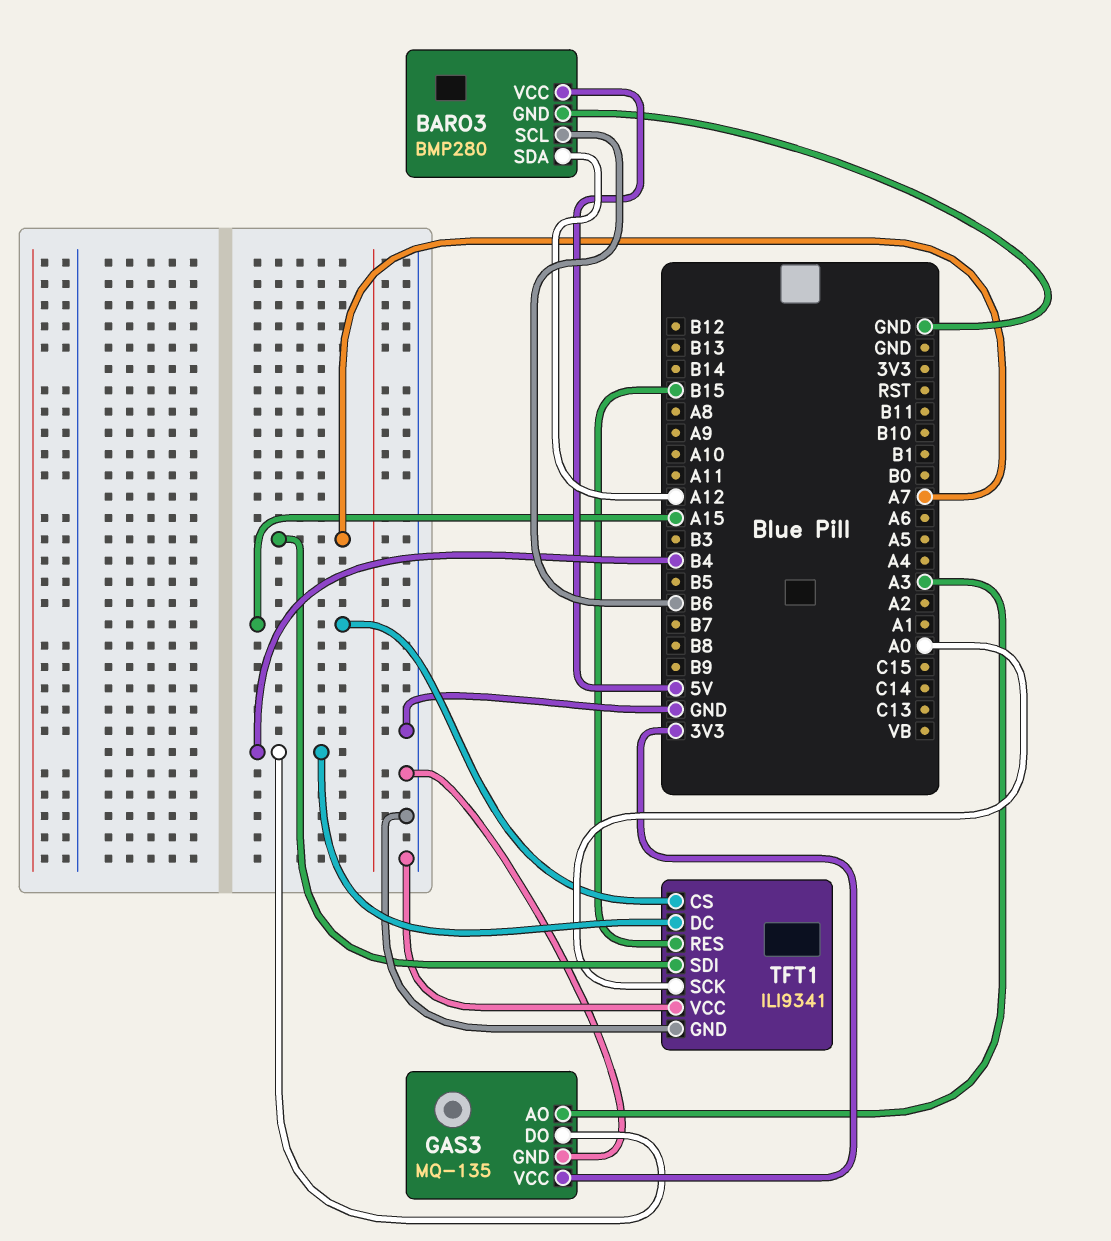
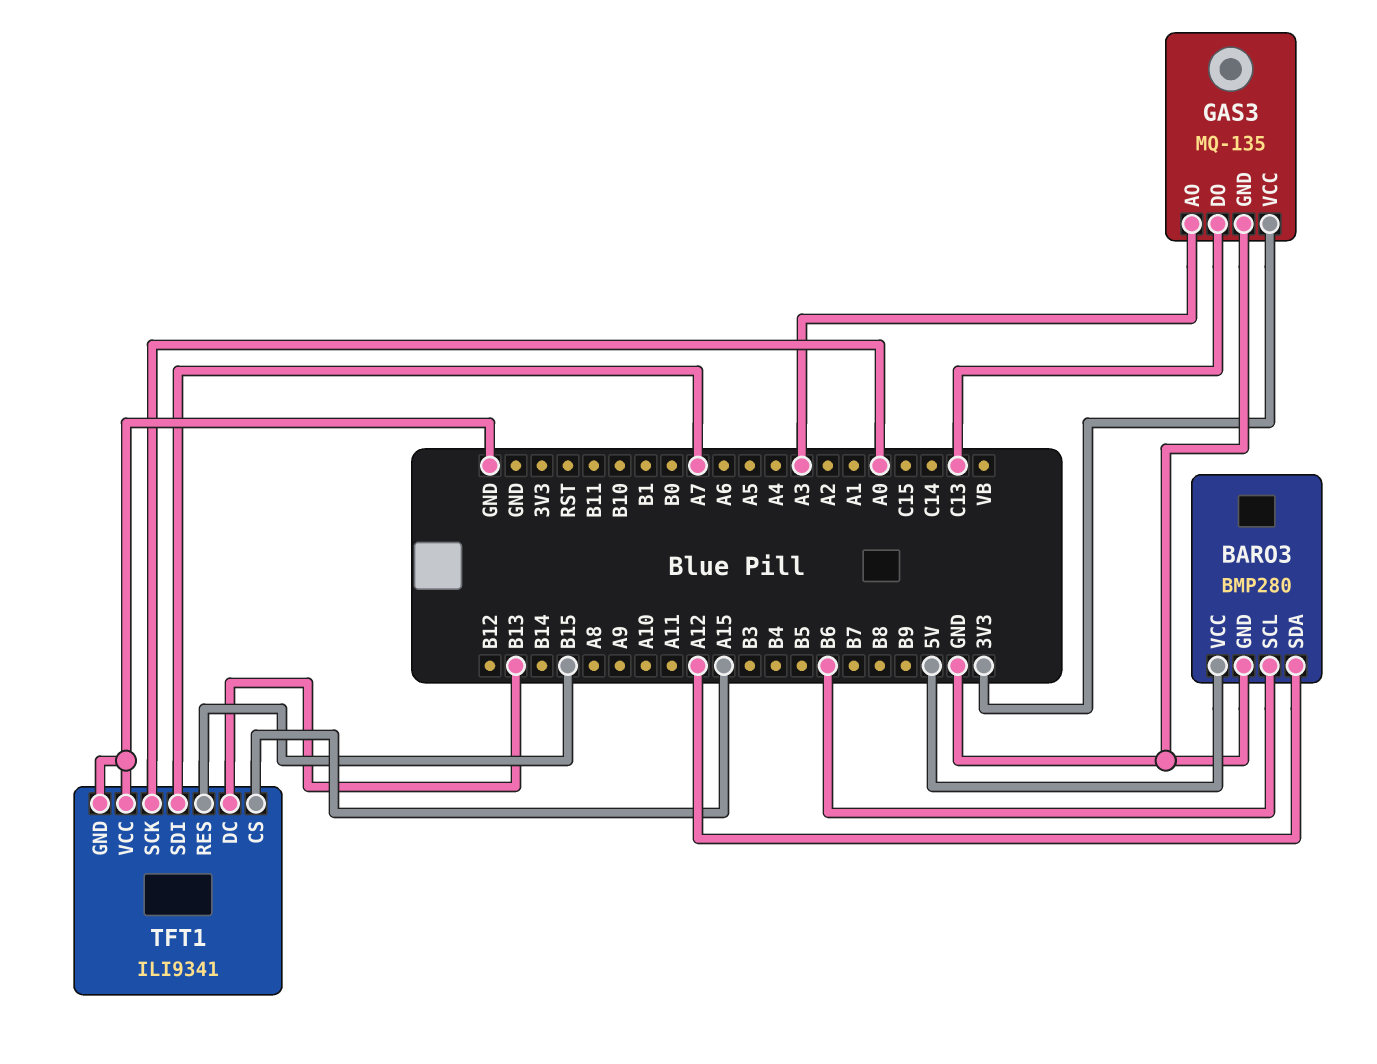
GAS3 pin DO: B4 -> C13
TFT1 pin DC: B4 -> B13

